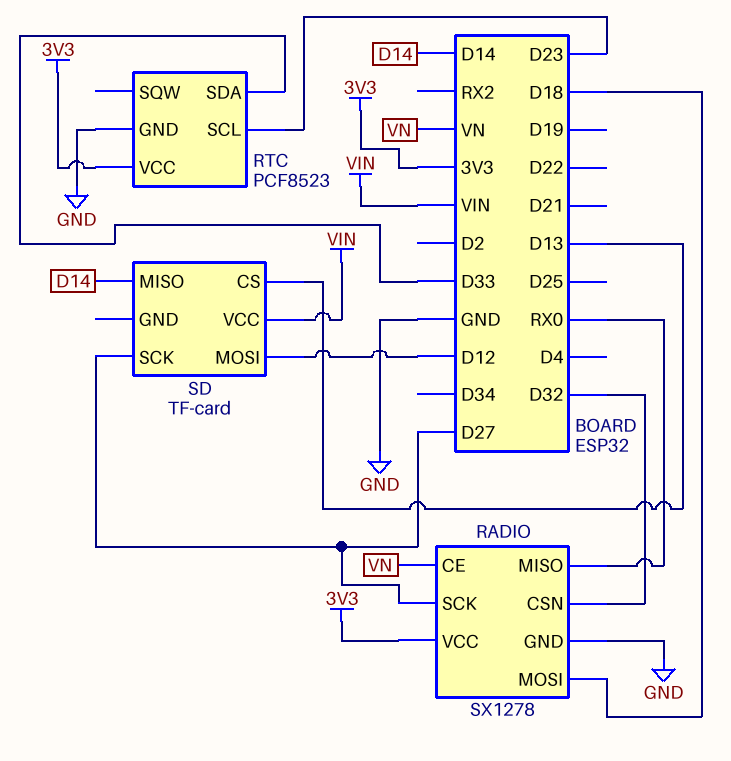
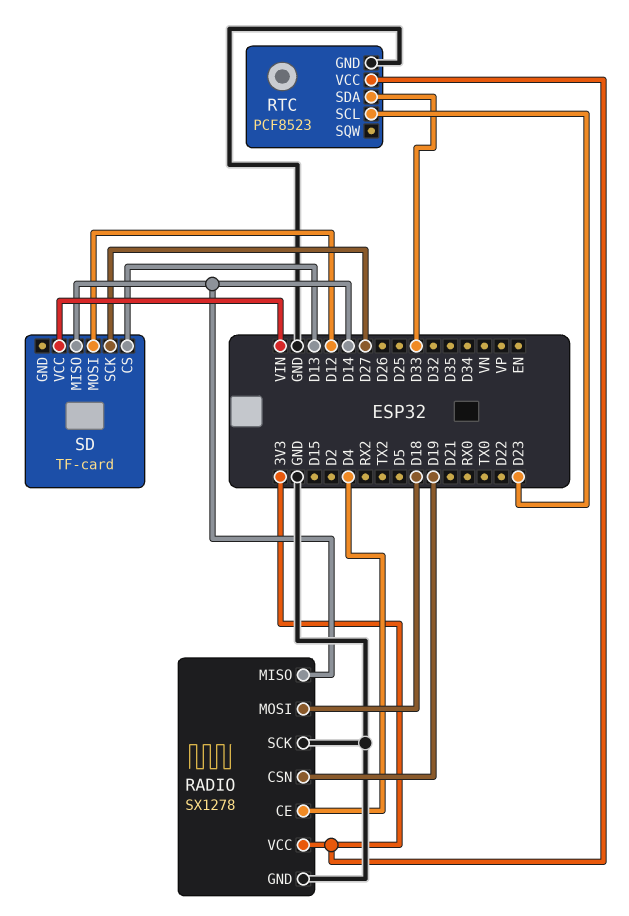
RADIO pin CE: VN -> D4
RADIO pin CSN: D32 -> D19
RADIO pin MISO: RX0 -> D14
RADIO pin SCK: D27 -> GND

